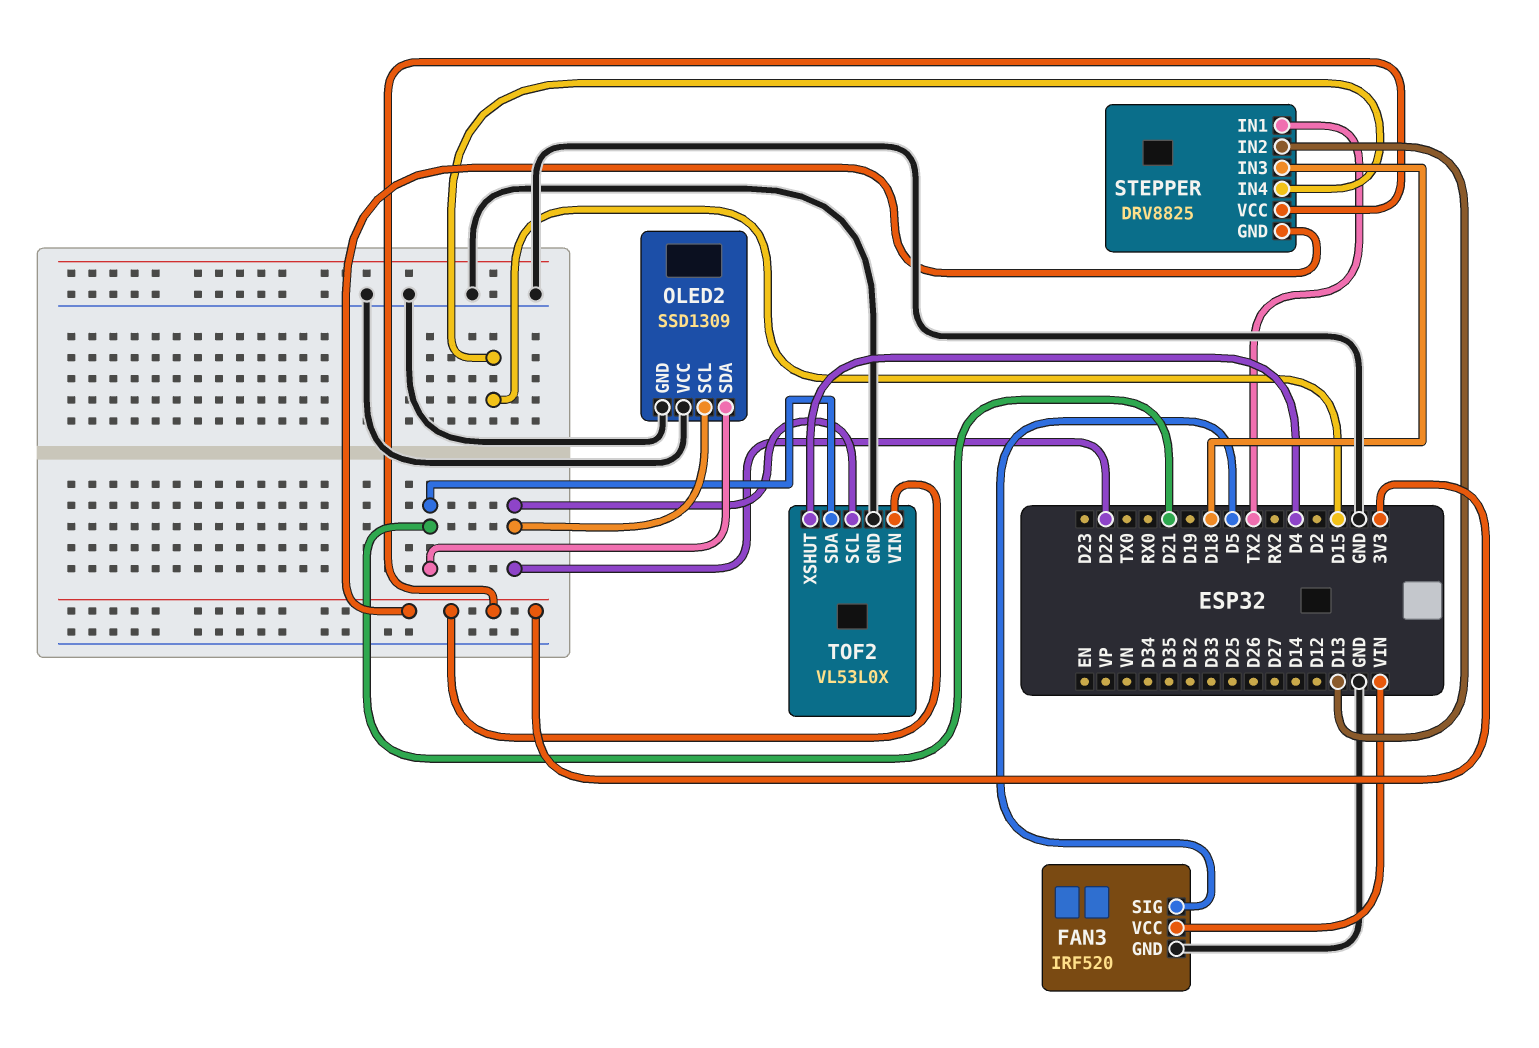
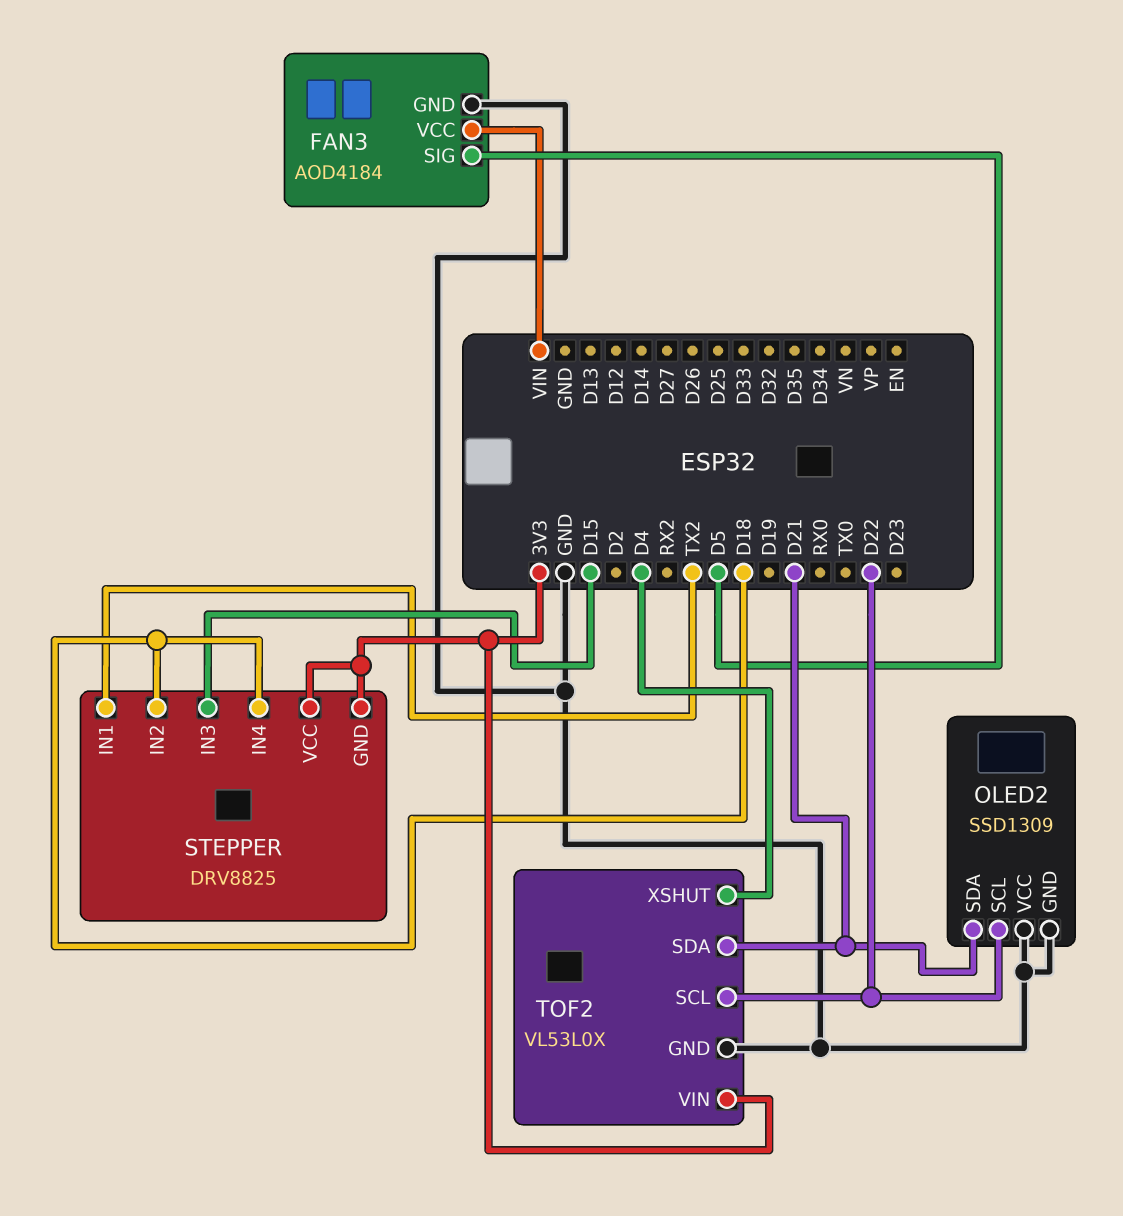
FAN3: IRF520 -> AOD4184
STEPPER pin IN2: D13 -> D18
STEPPER pin IN3: D18 -> D15
STEPPER pin IN4: D15 -> D18

